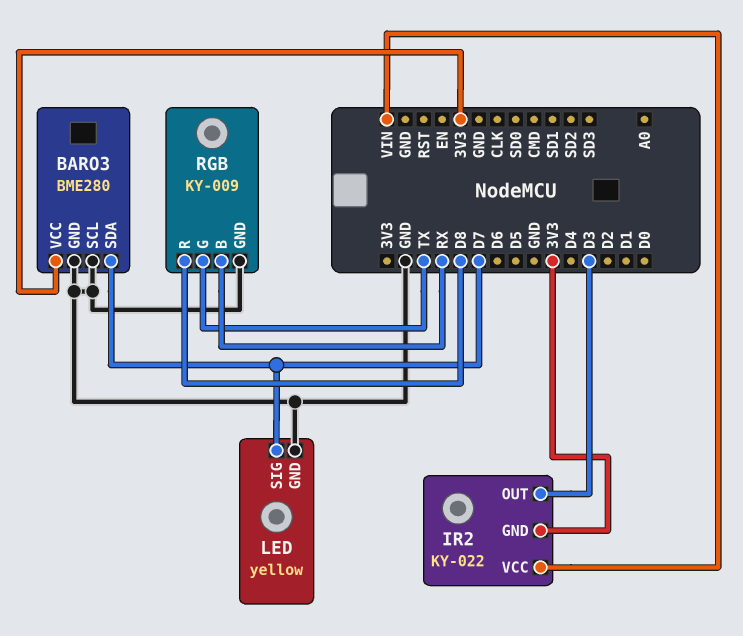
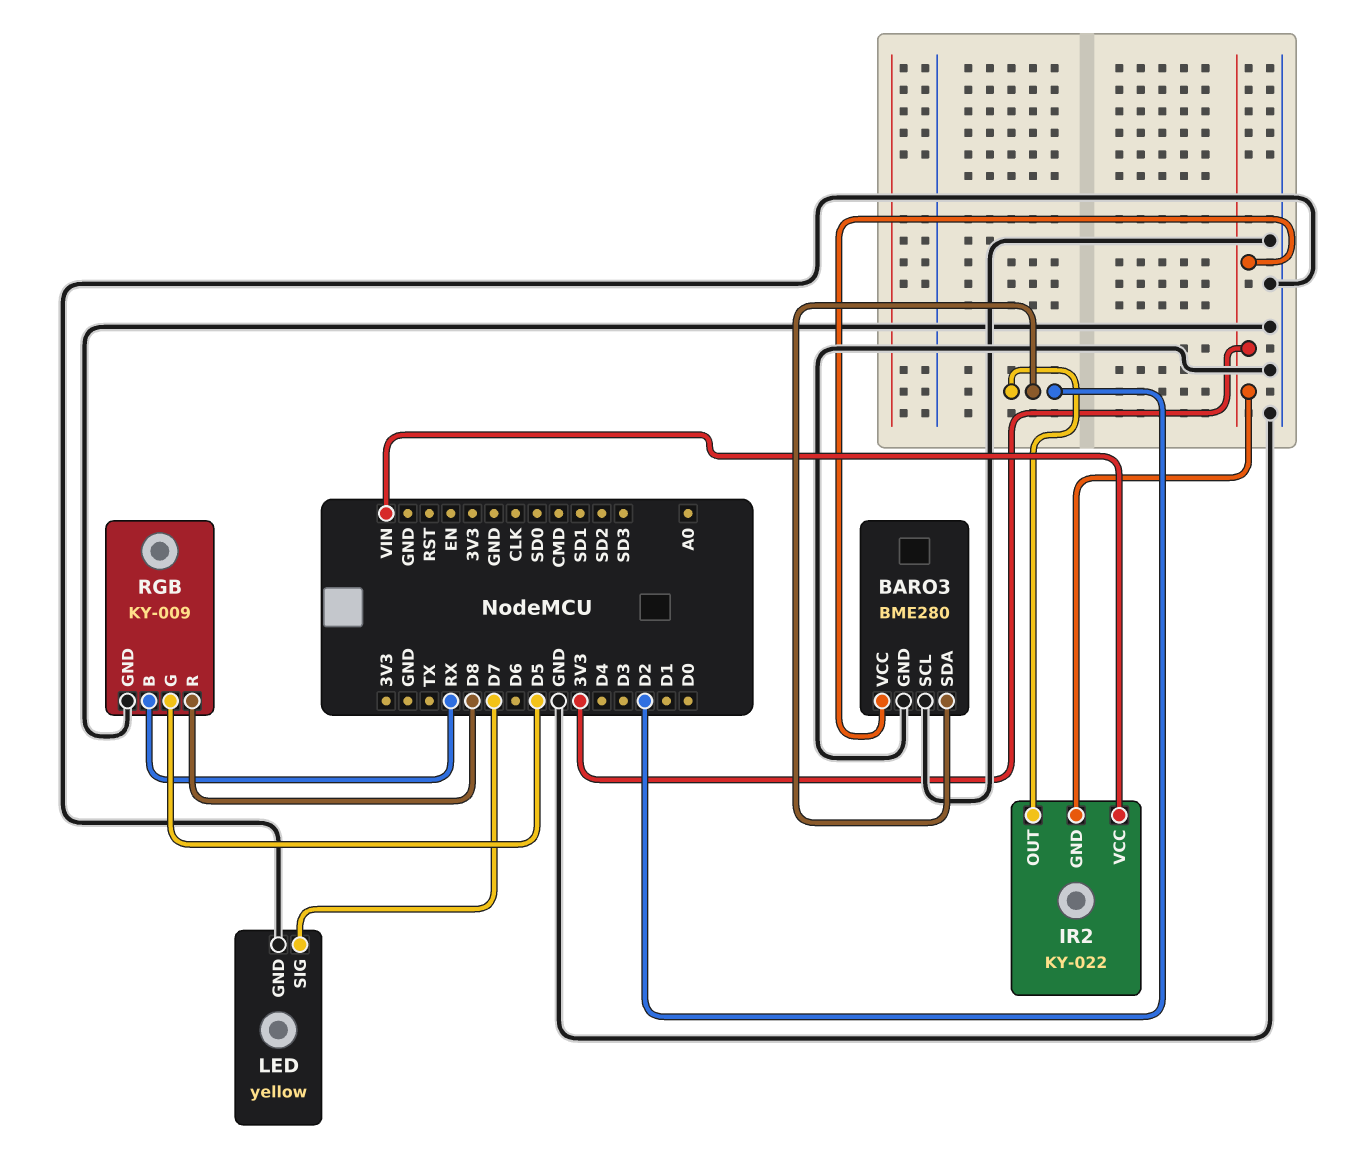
BARO3 pin SDA: D7 -> D2
IR2 pin OUT: D3 -> D2
RGB pin G: TX -> D5

